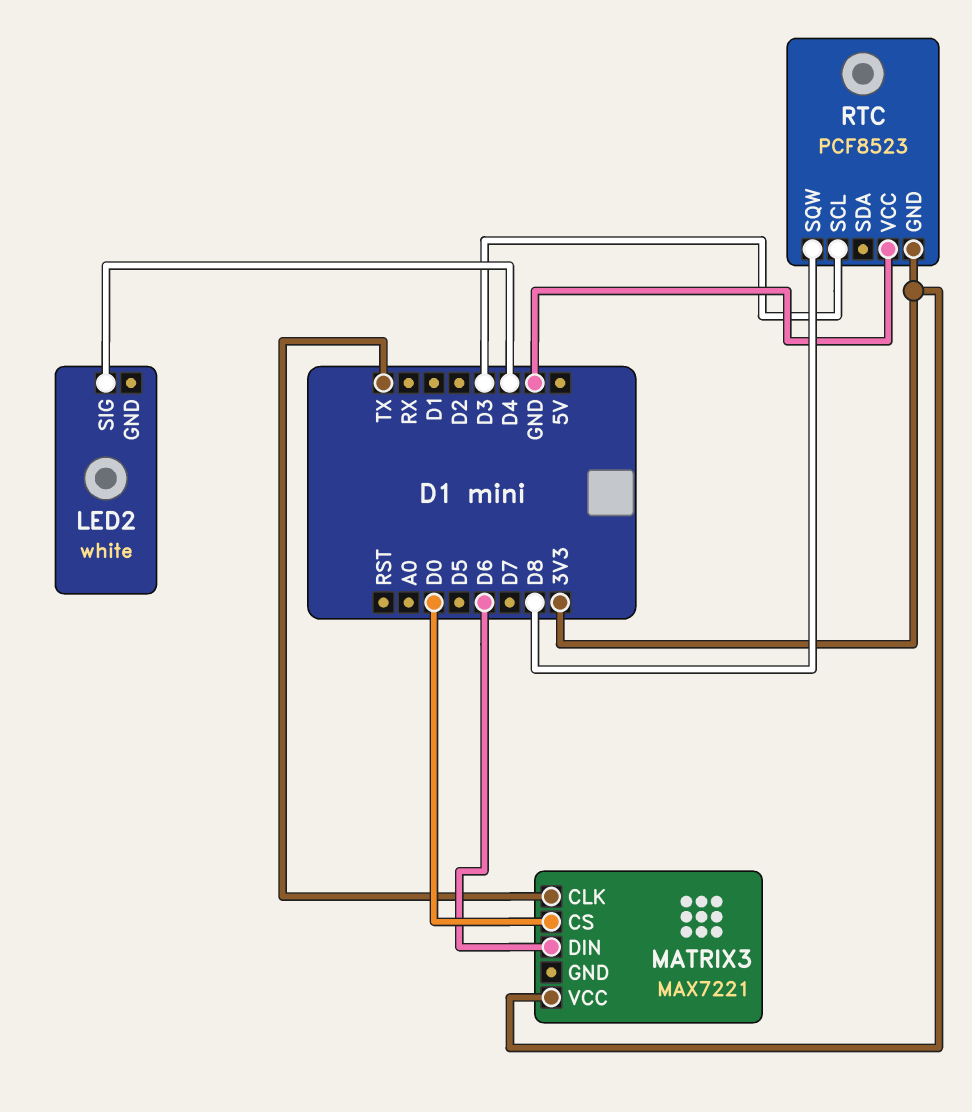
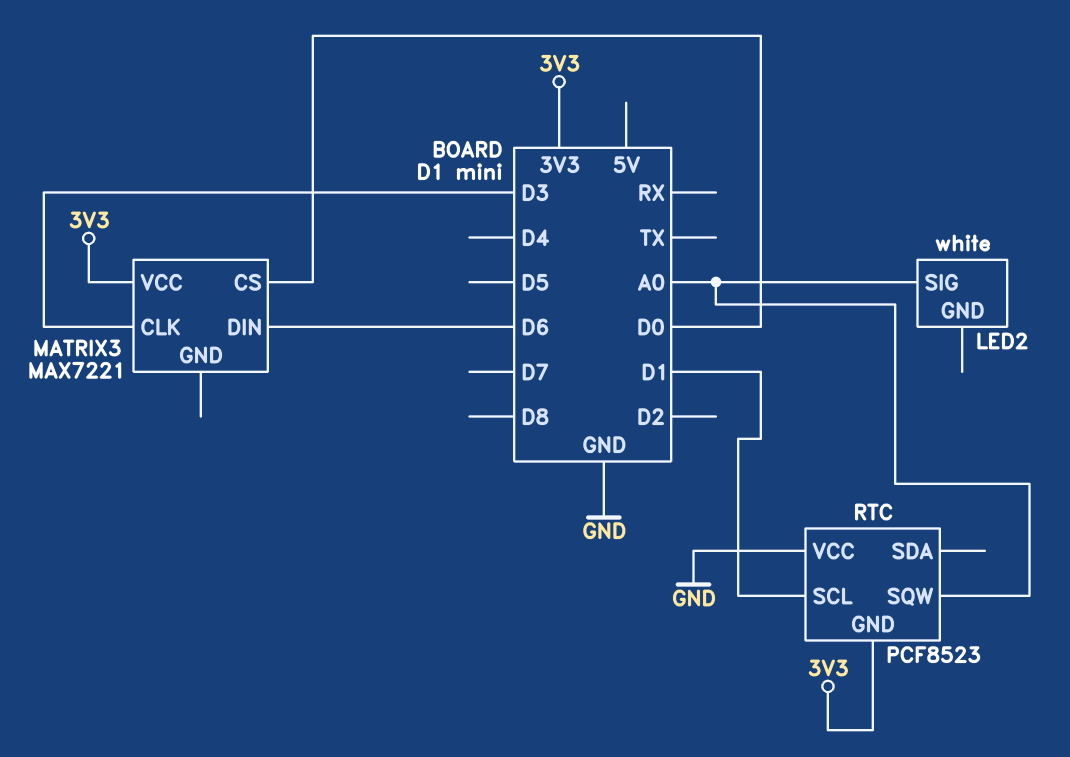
LED2 pin SIG: D4 -> A0
MATRIX3 pin CLK: TX -> D3
RTC pin SCL: D3 -> D1
RTC pin SQW: D8 -> A0

